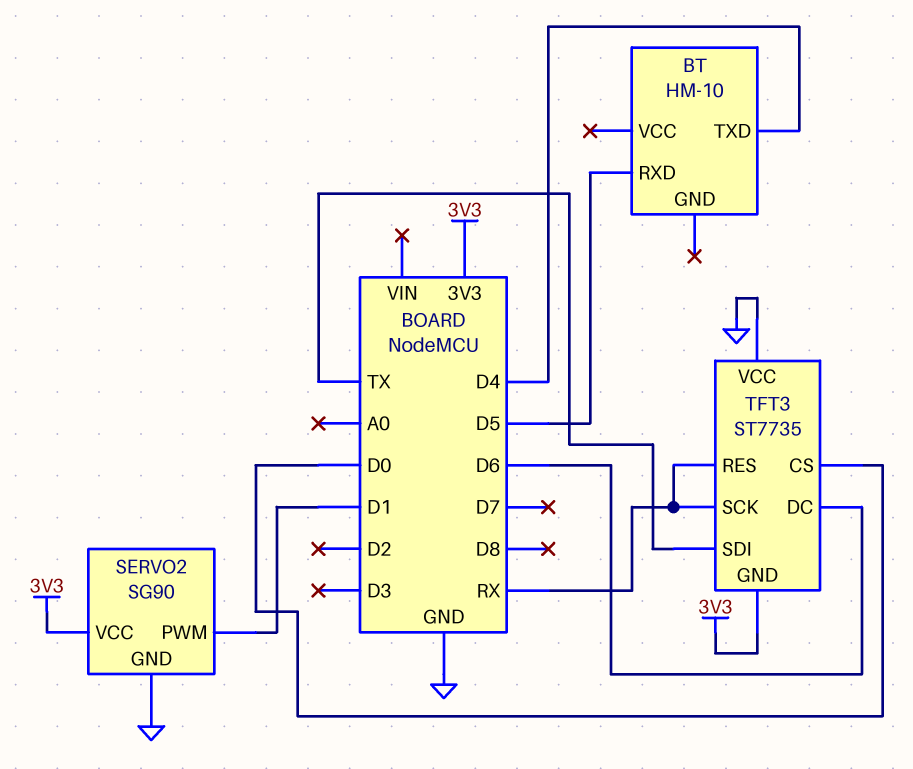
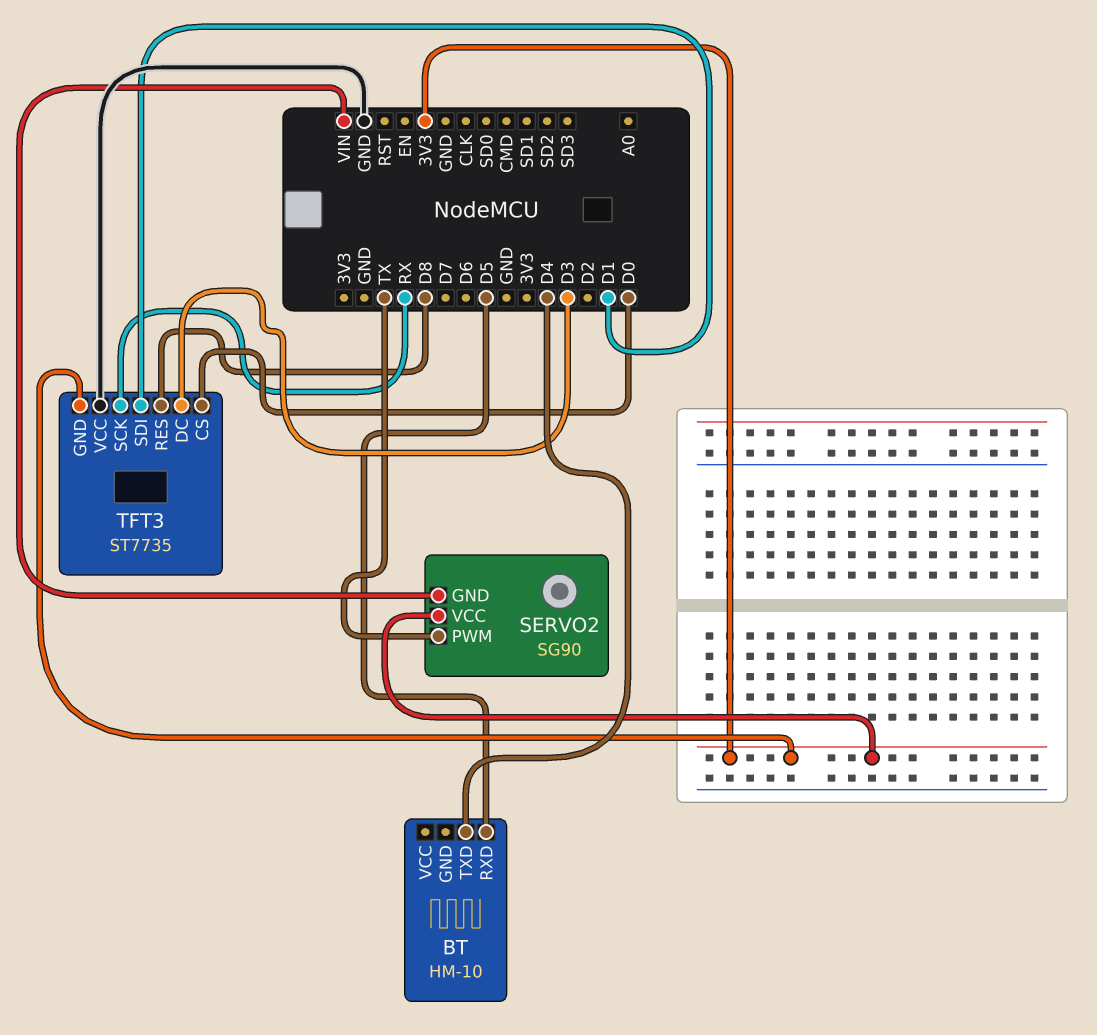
SERVO2 pin GND: GND -> VIN
SERVO2 pin PWM: D1 -> TX
TFT3 pin DC: D6 -> D3
TFT3 pin RES: RX -> D8
TFT3 pin SDI: TX -> D1

